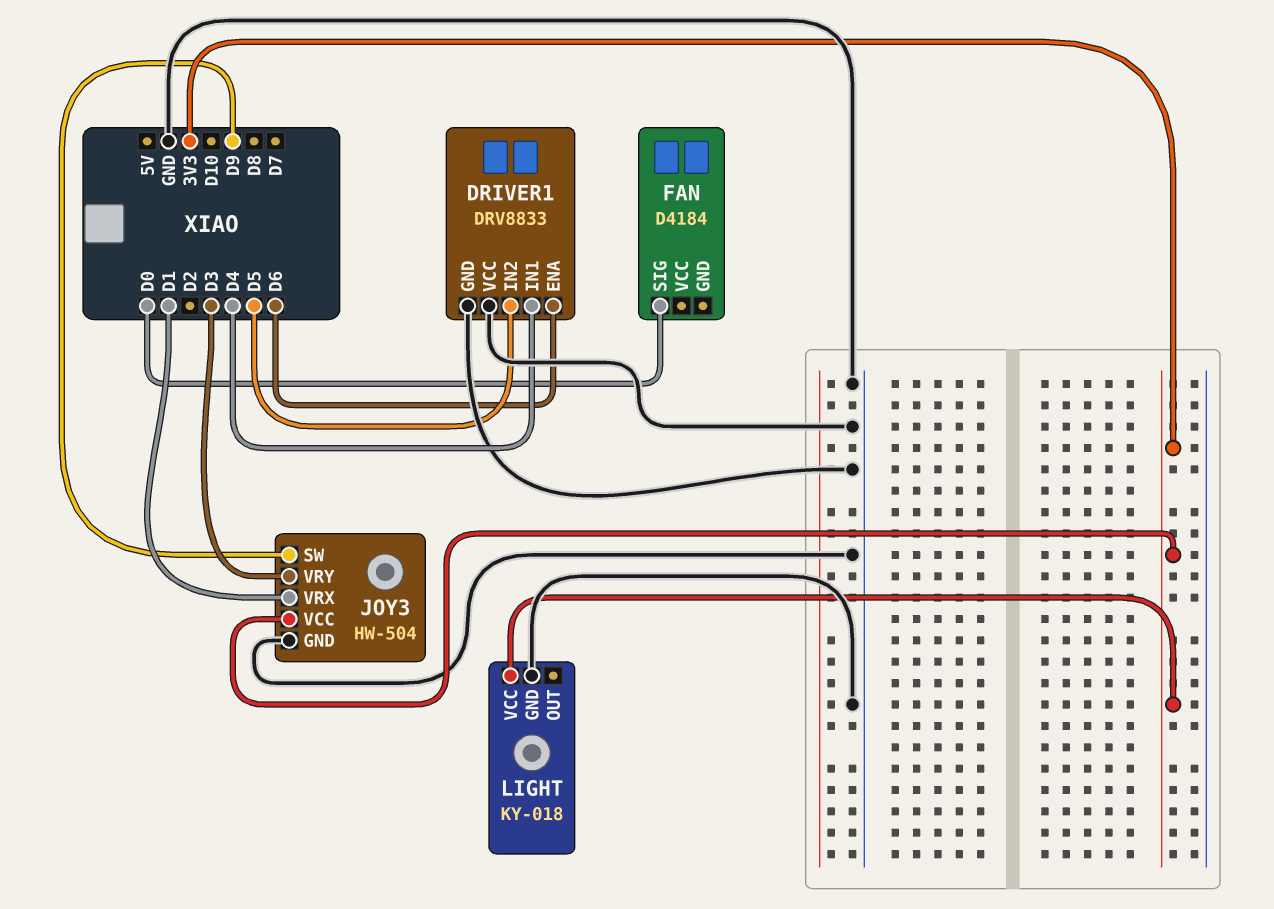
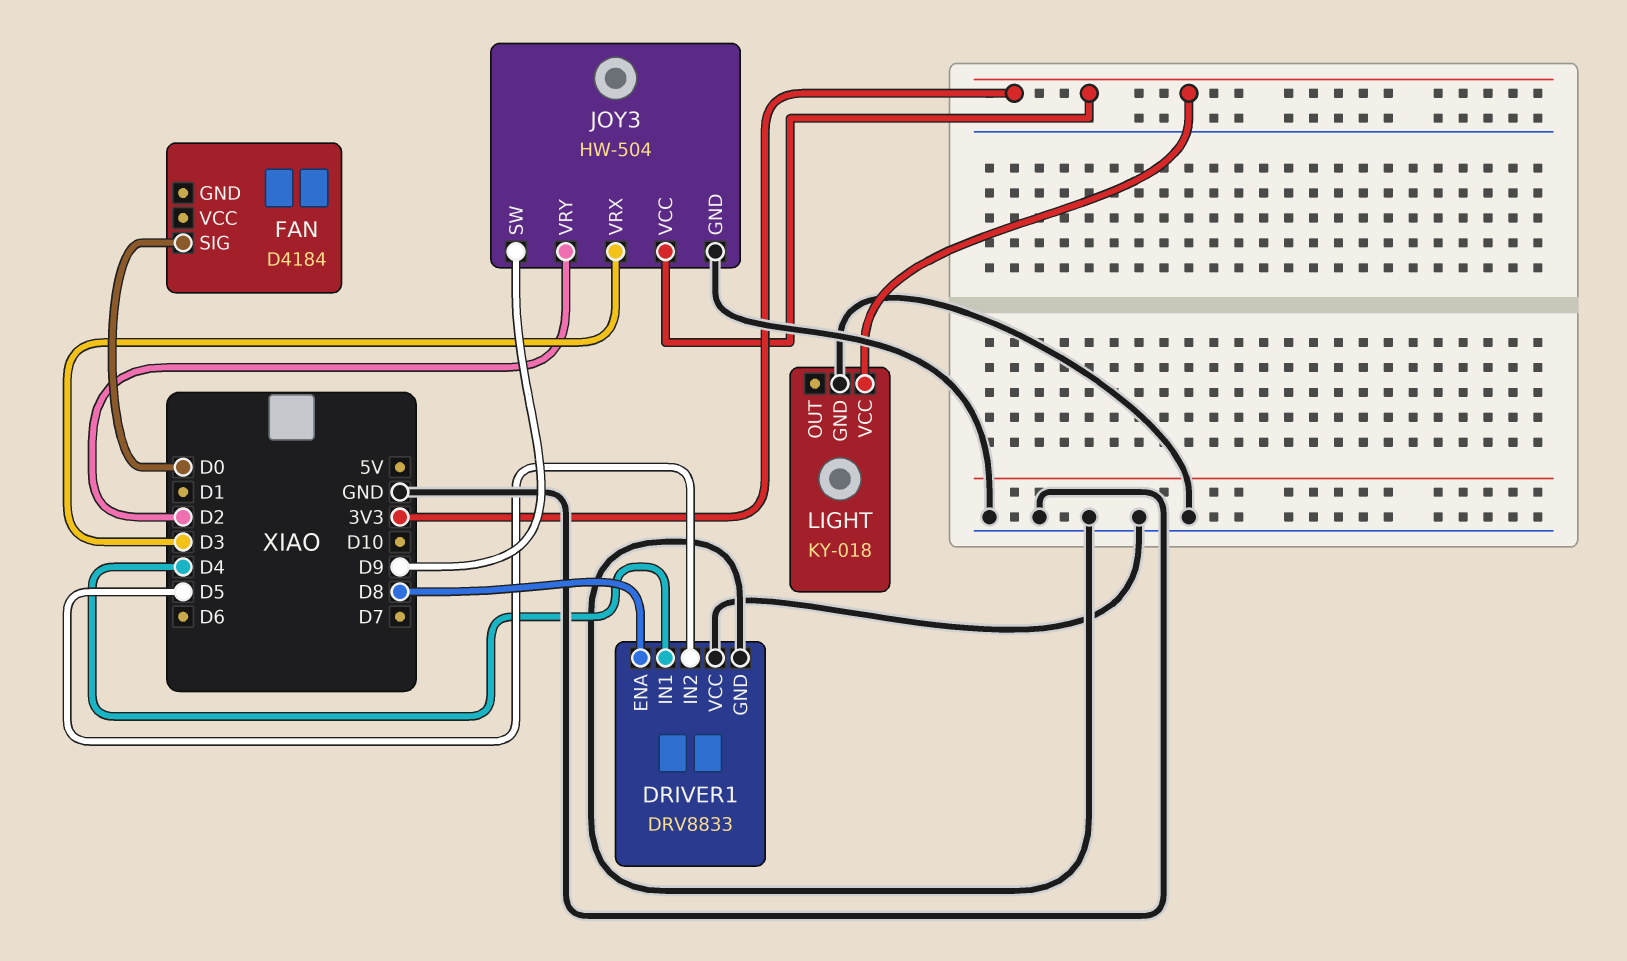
DRIVER1 pin ENA: D6 -> D8
JOY3 pin VRX: D1 -> D3
JOY3 pin VRY: D3 -> D2

